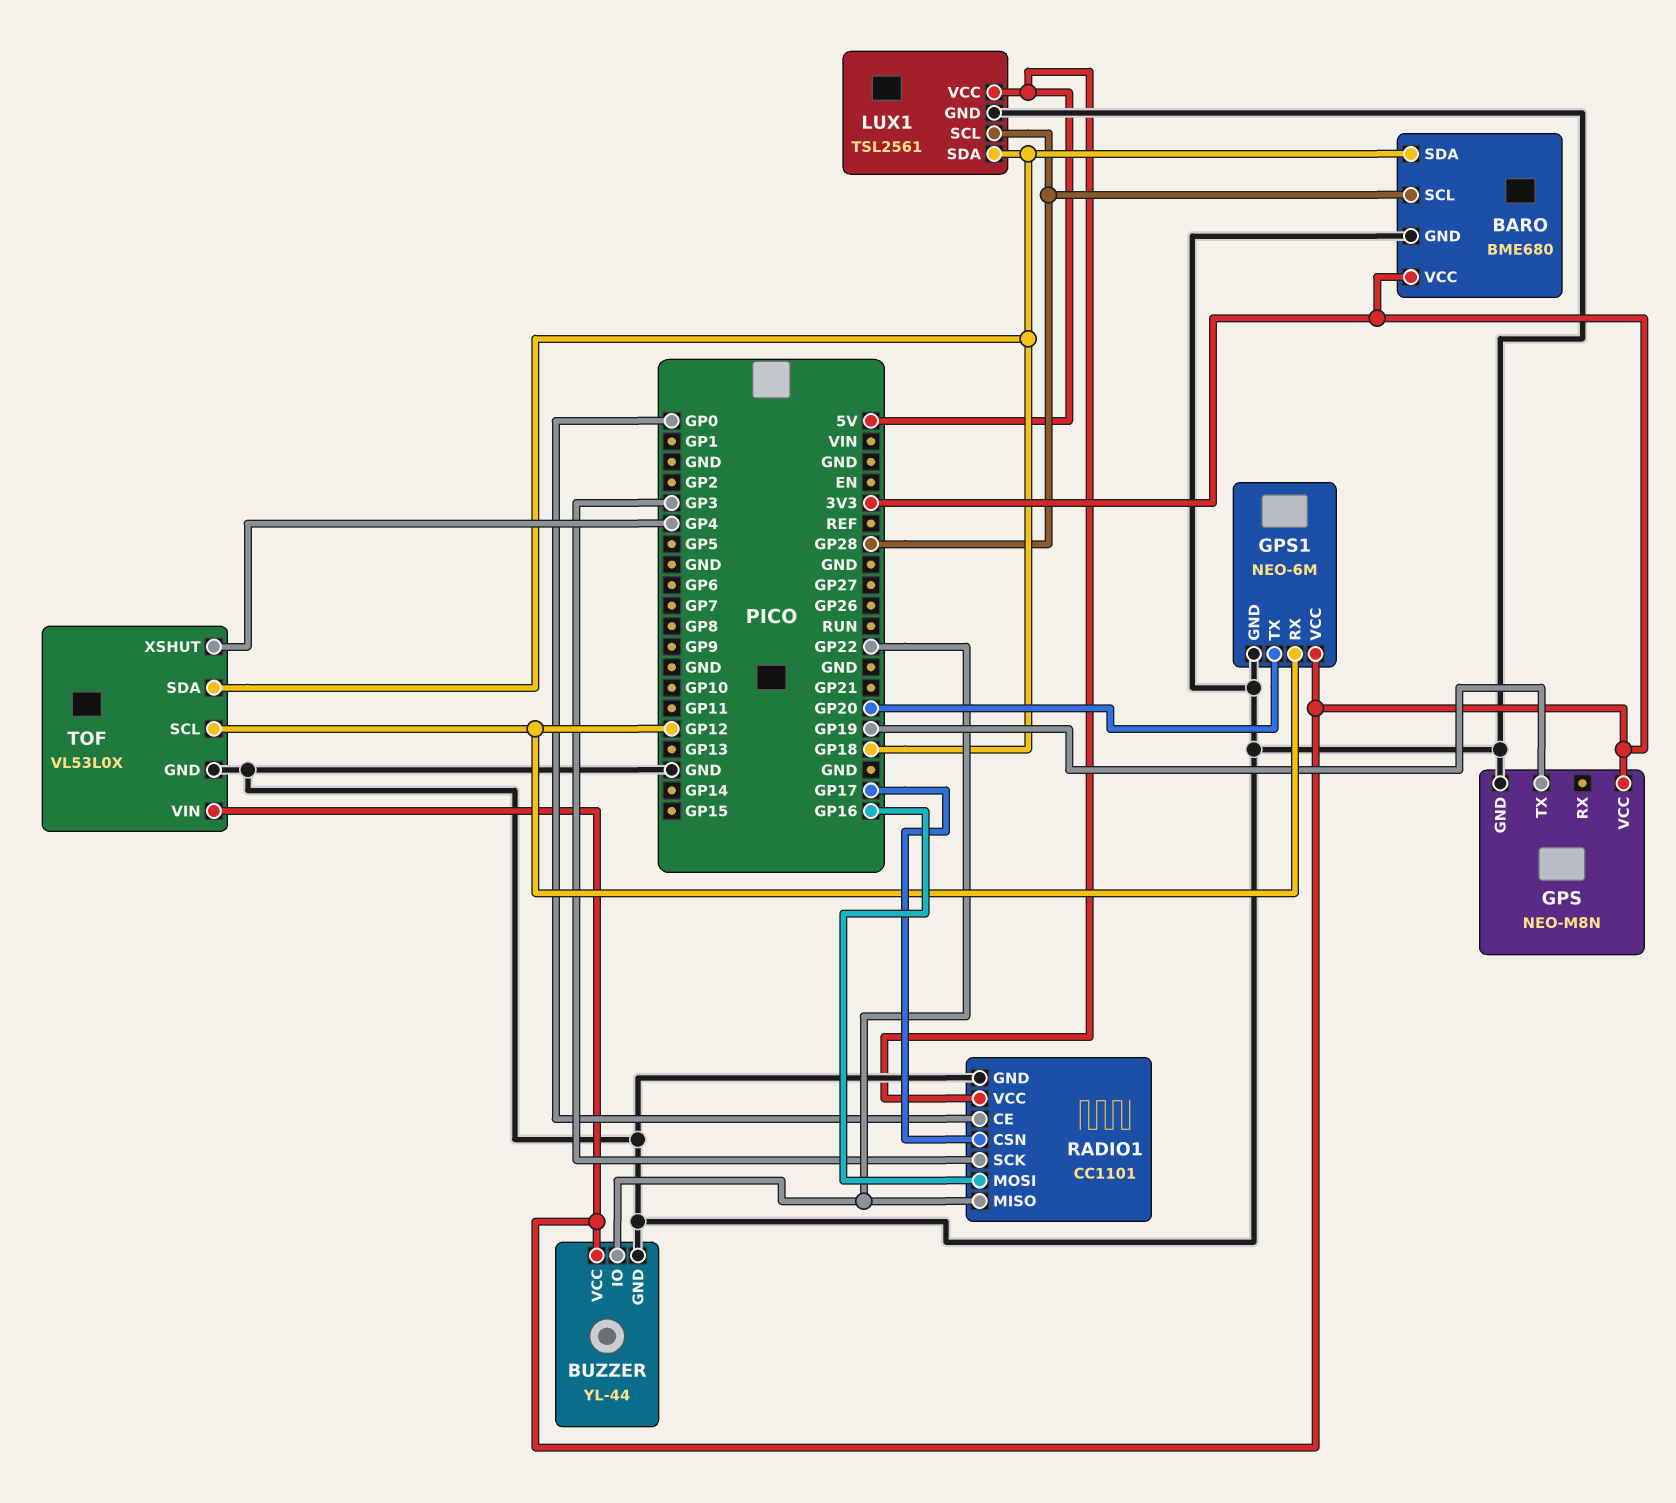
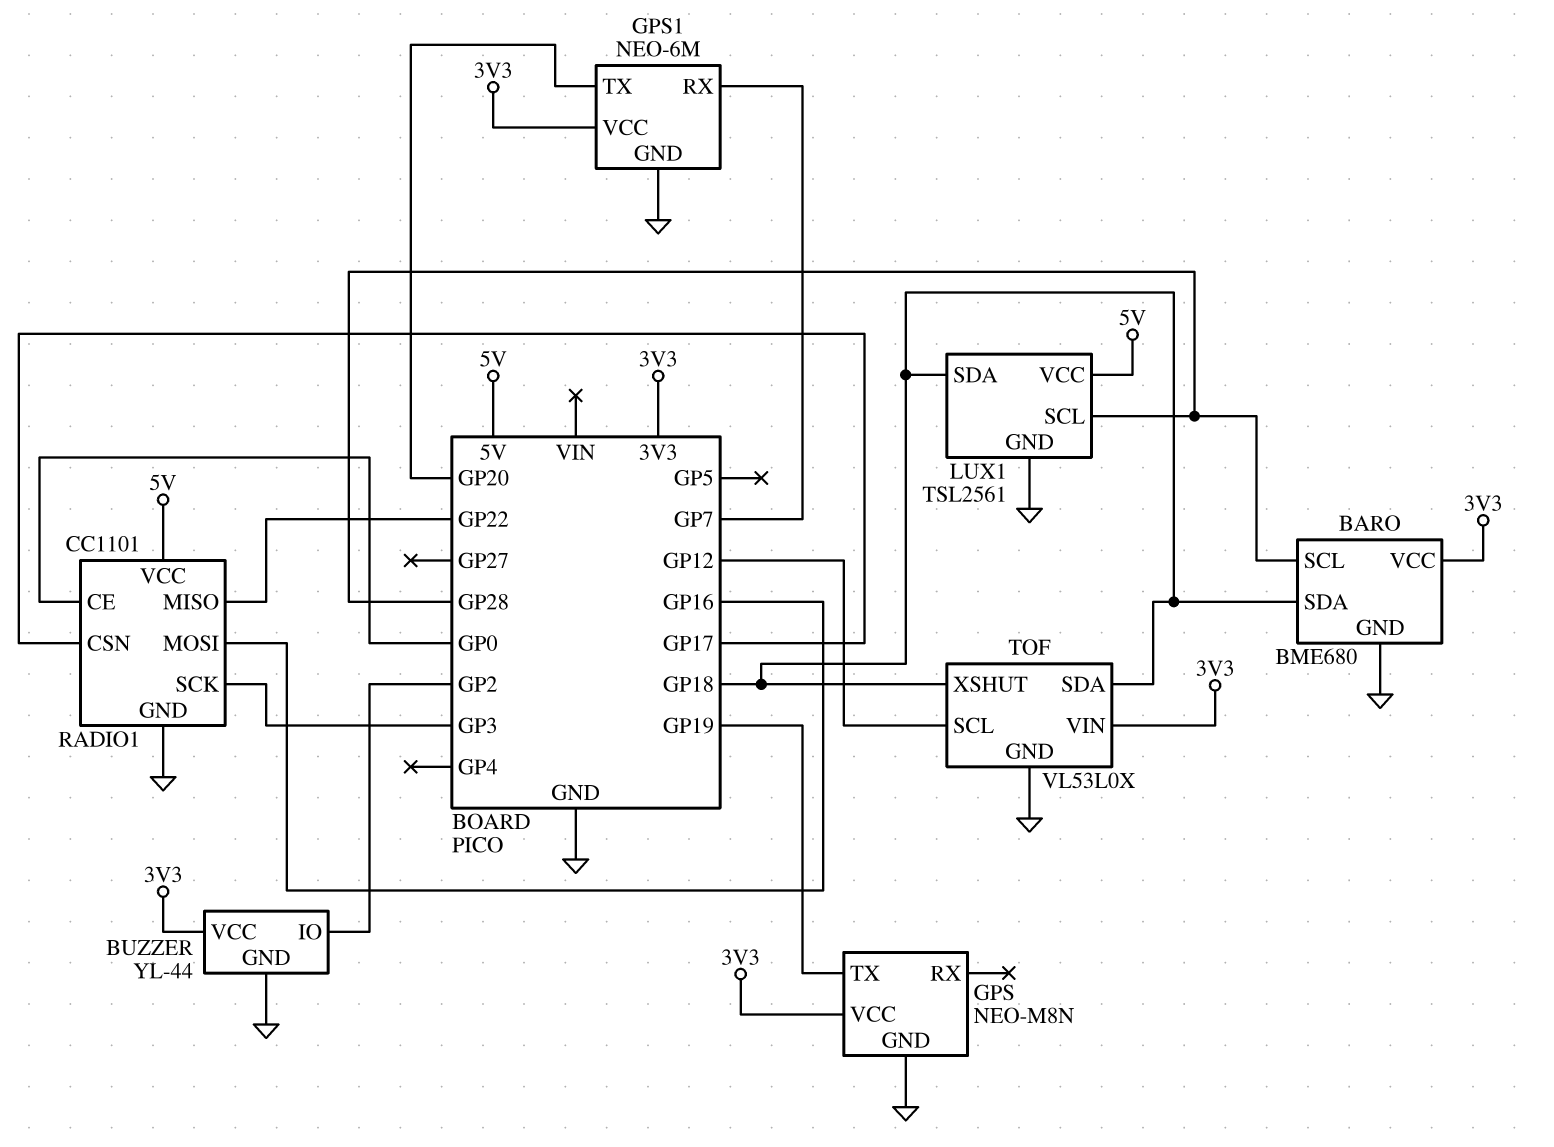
BUZZER pin IO: GP22 -> GP2
GPS1 pin RX: GP12 -> GP7
TOF pin XSHUT: GP4 -> GP18

